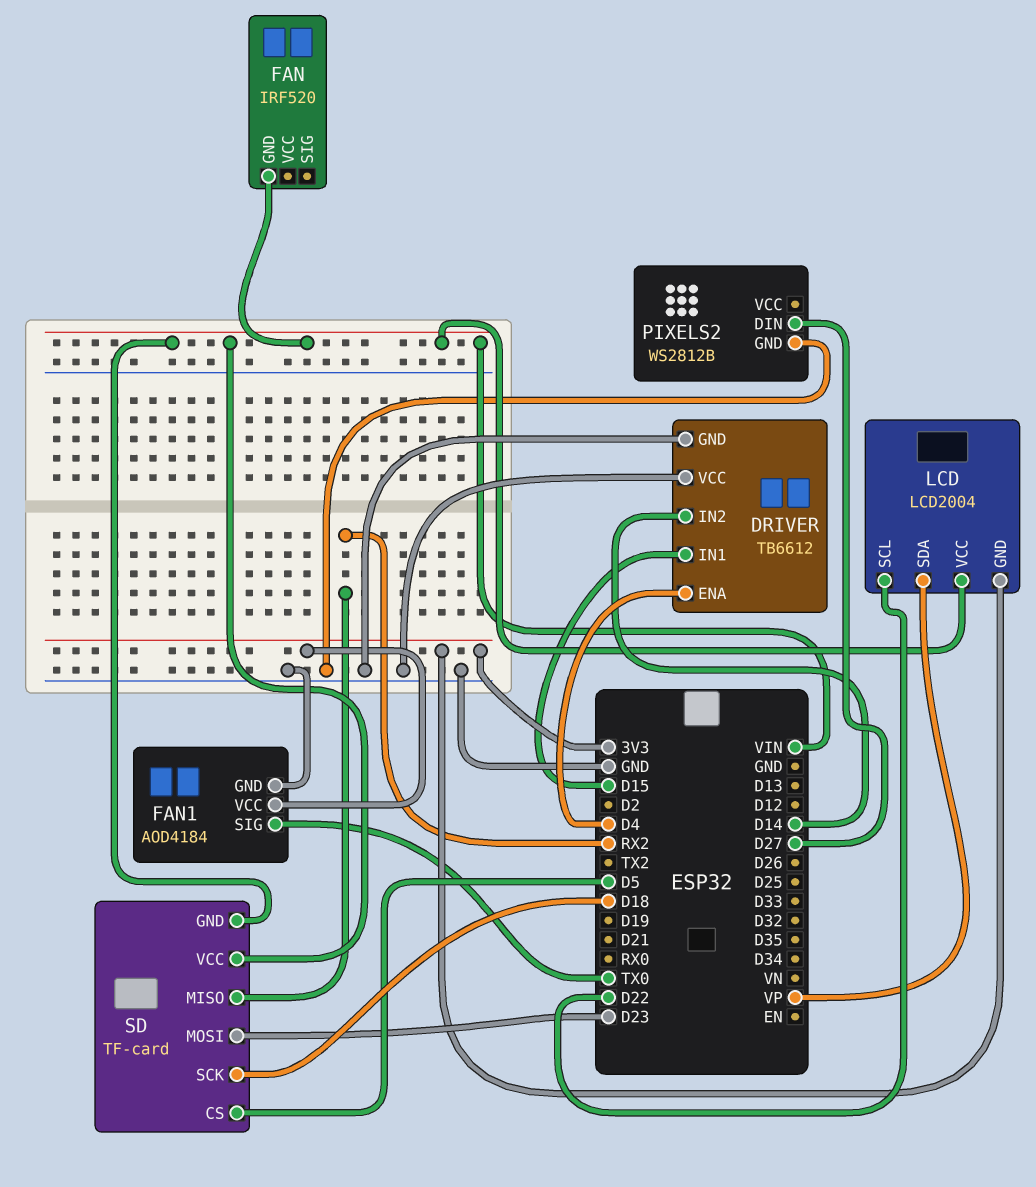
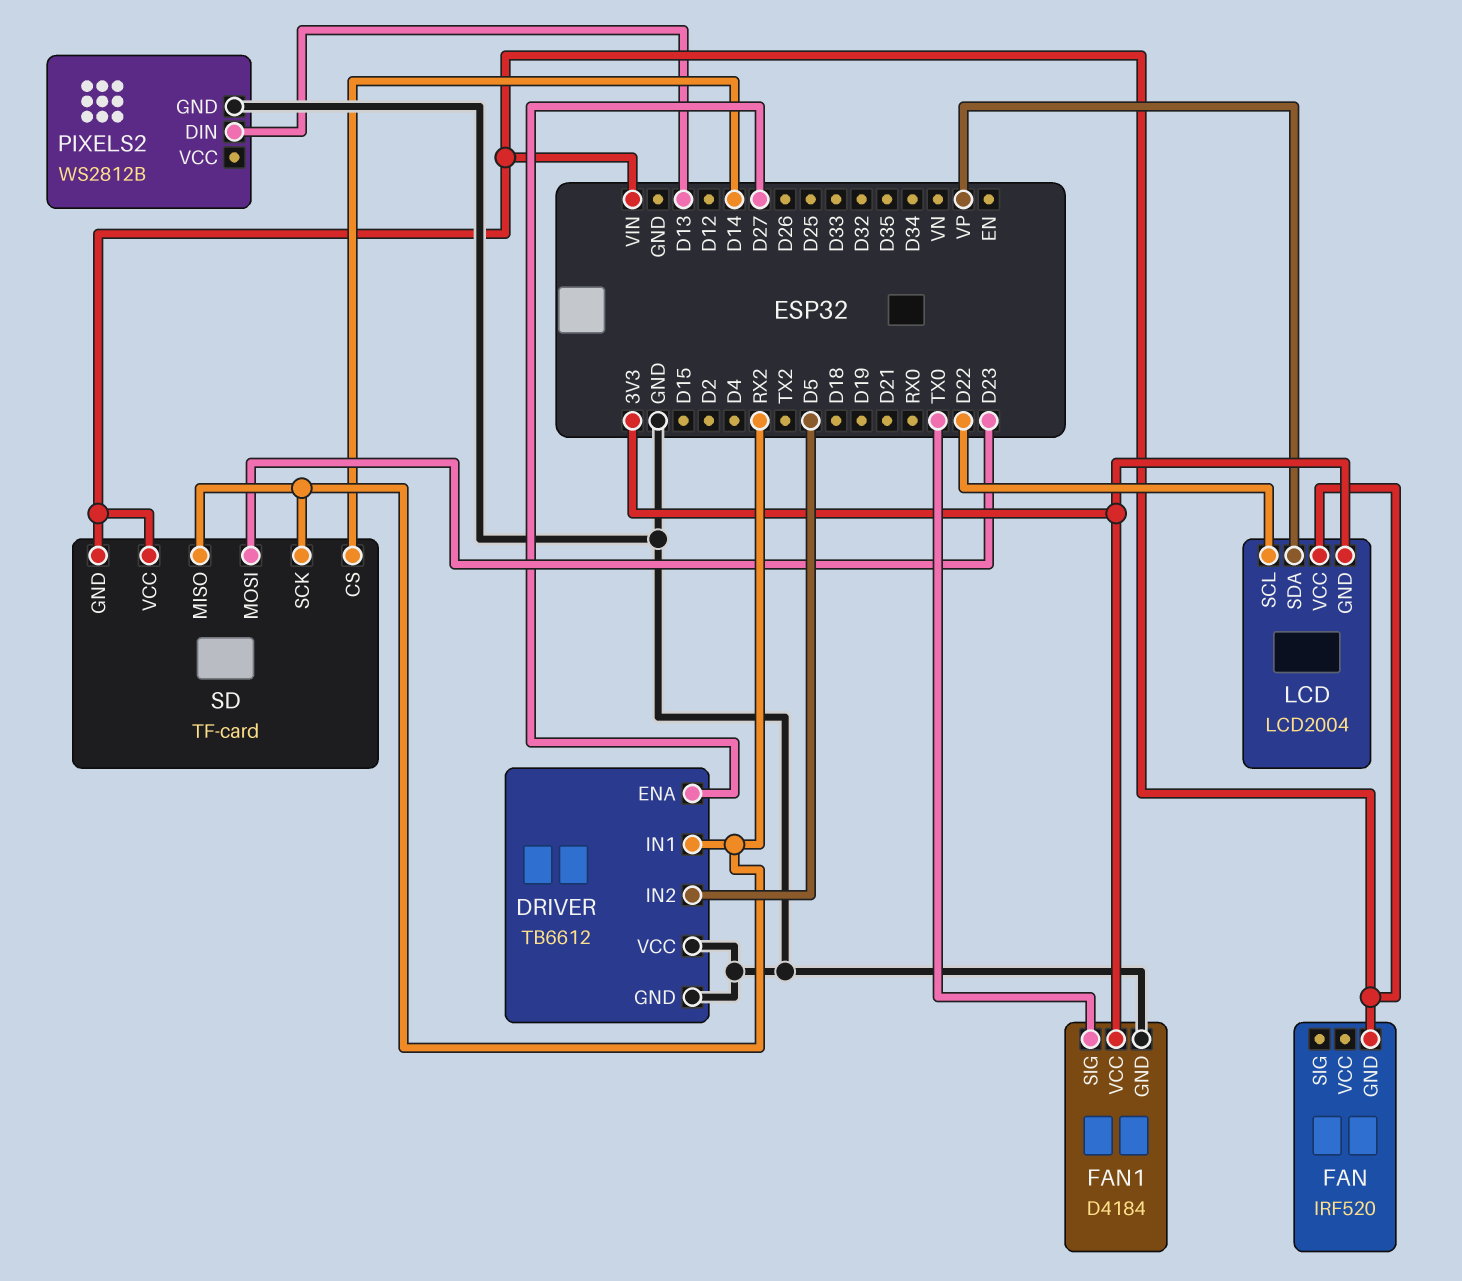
DRIVER pin ENA: D4 -> D27
DRIVER pin IN1: D15 -> RX2
DRIVER pin IN2: D14 -> D5
FAN1: AOD4184 -> D4184
PIXELS2 pin DIN: D27 -> D13
SD pin CS: D5 -> D14
SD pin SCK: D18 -> RX2

